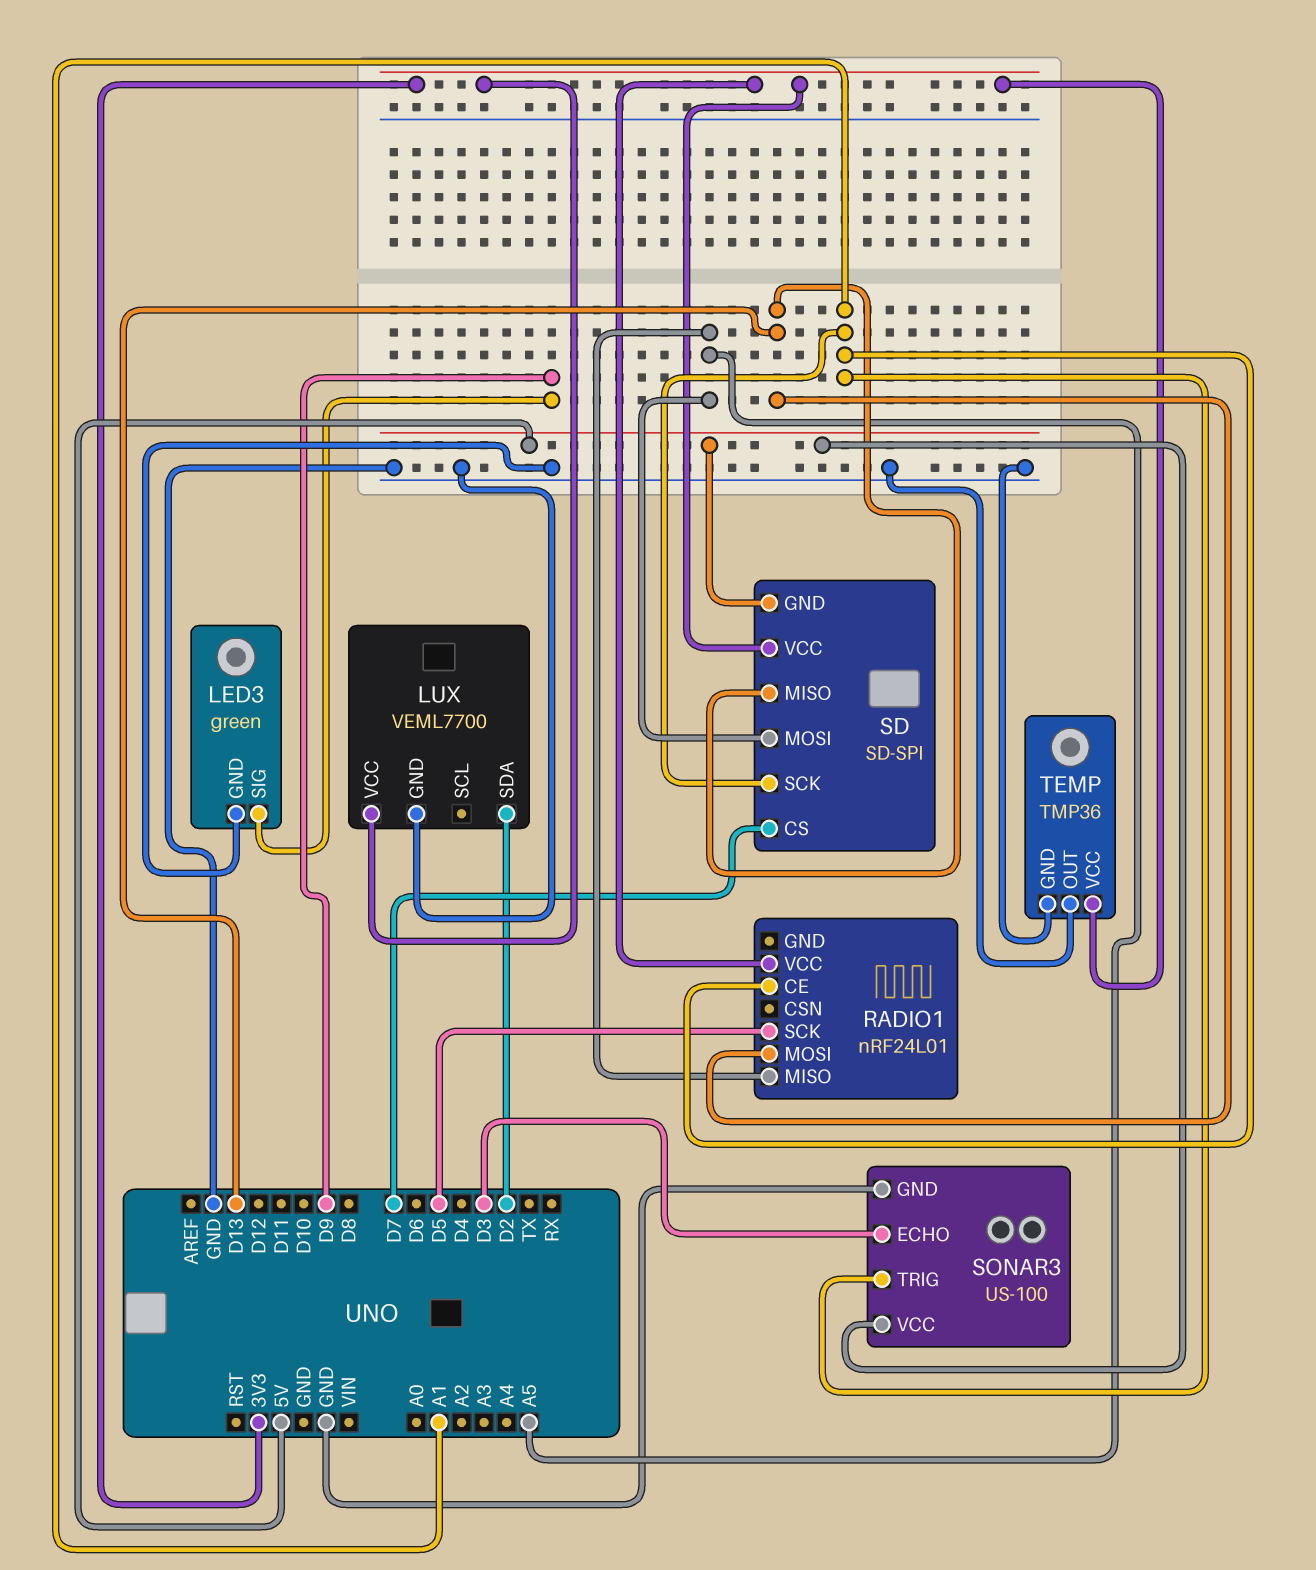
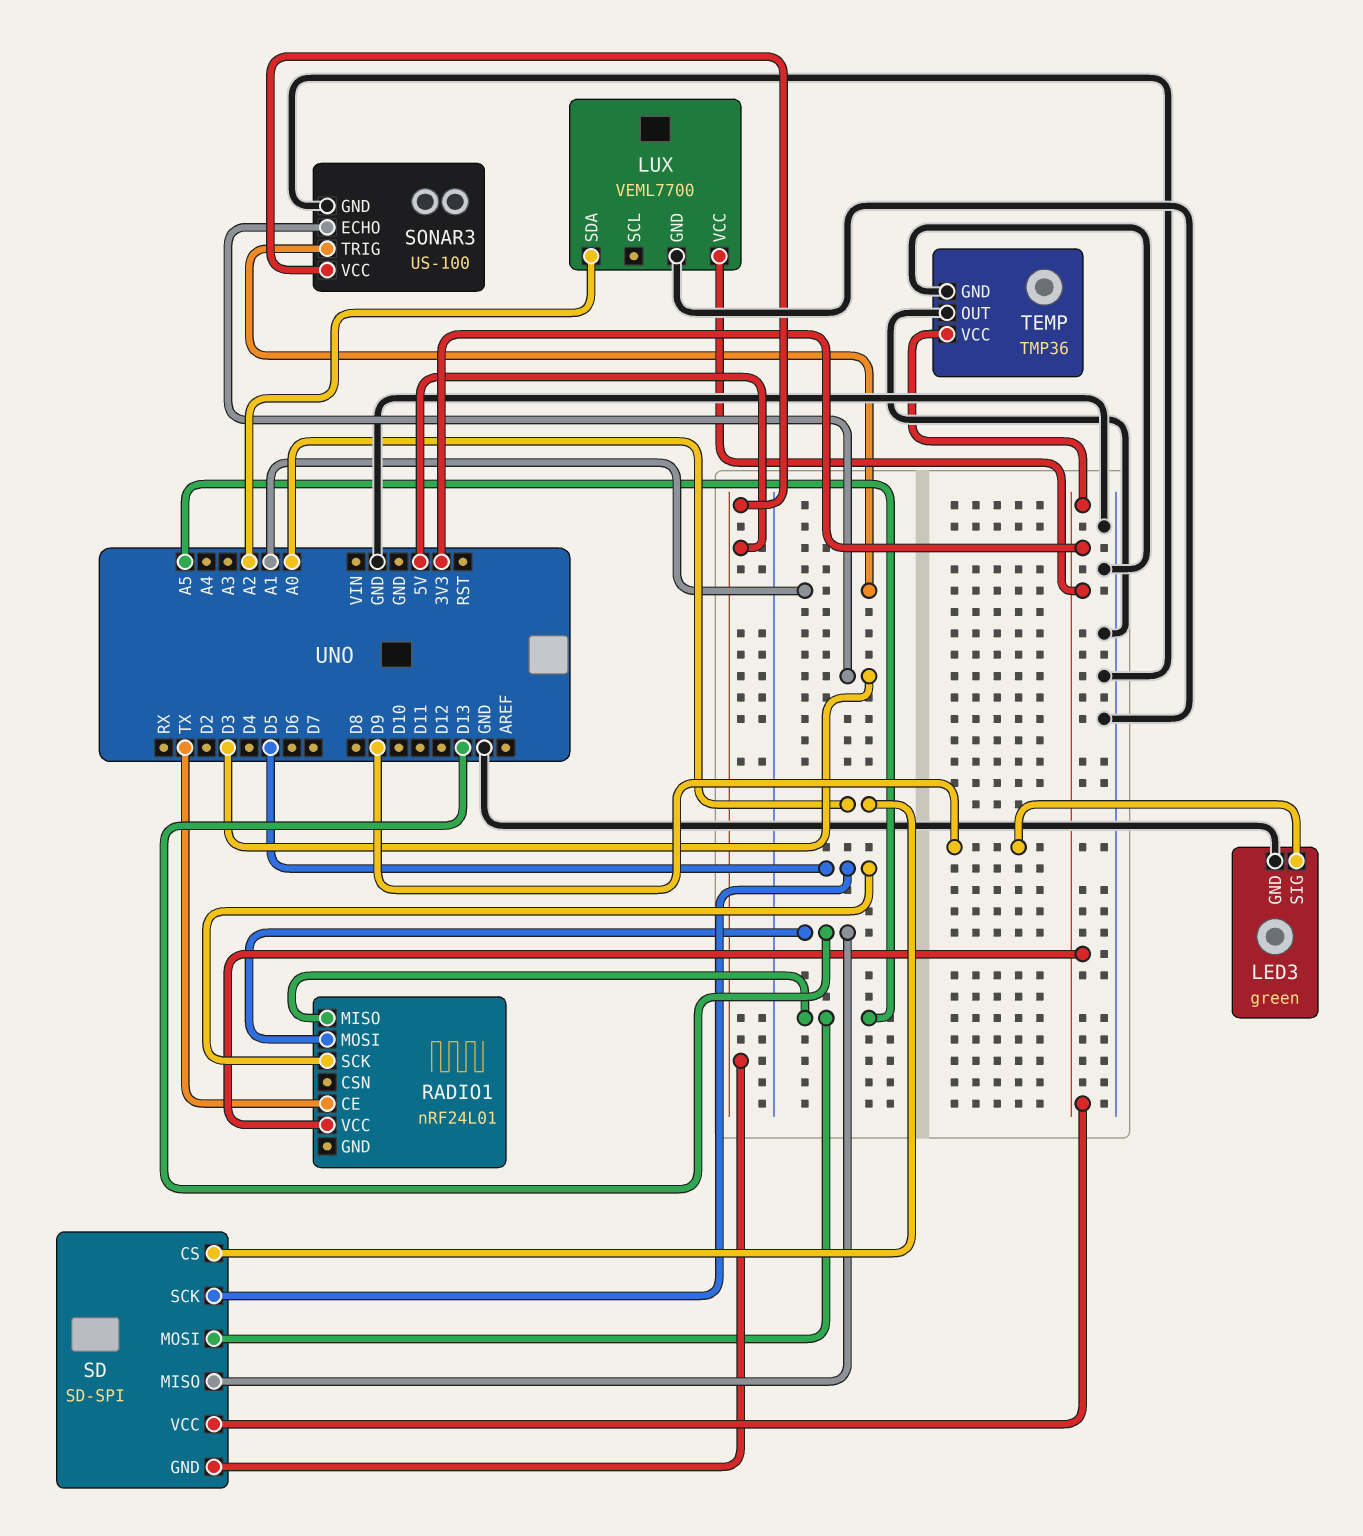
LUX pin SDA: D2 -> A2
RADIO1 pin CE: A1 -> TX
SD pin CS: D7 -> A0
SD pin SCK: A1 -> D5

